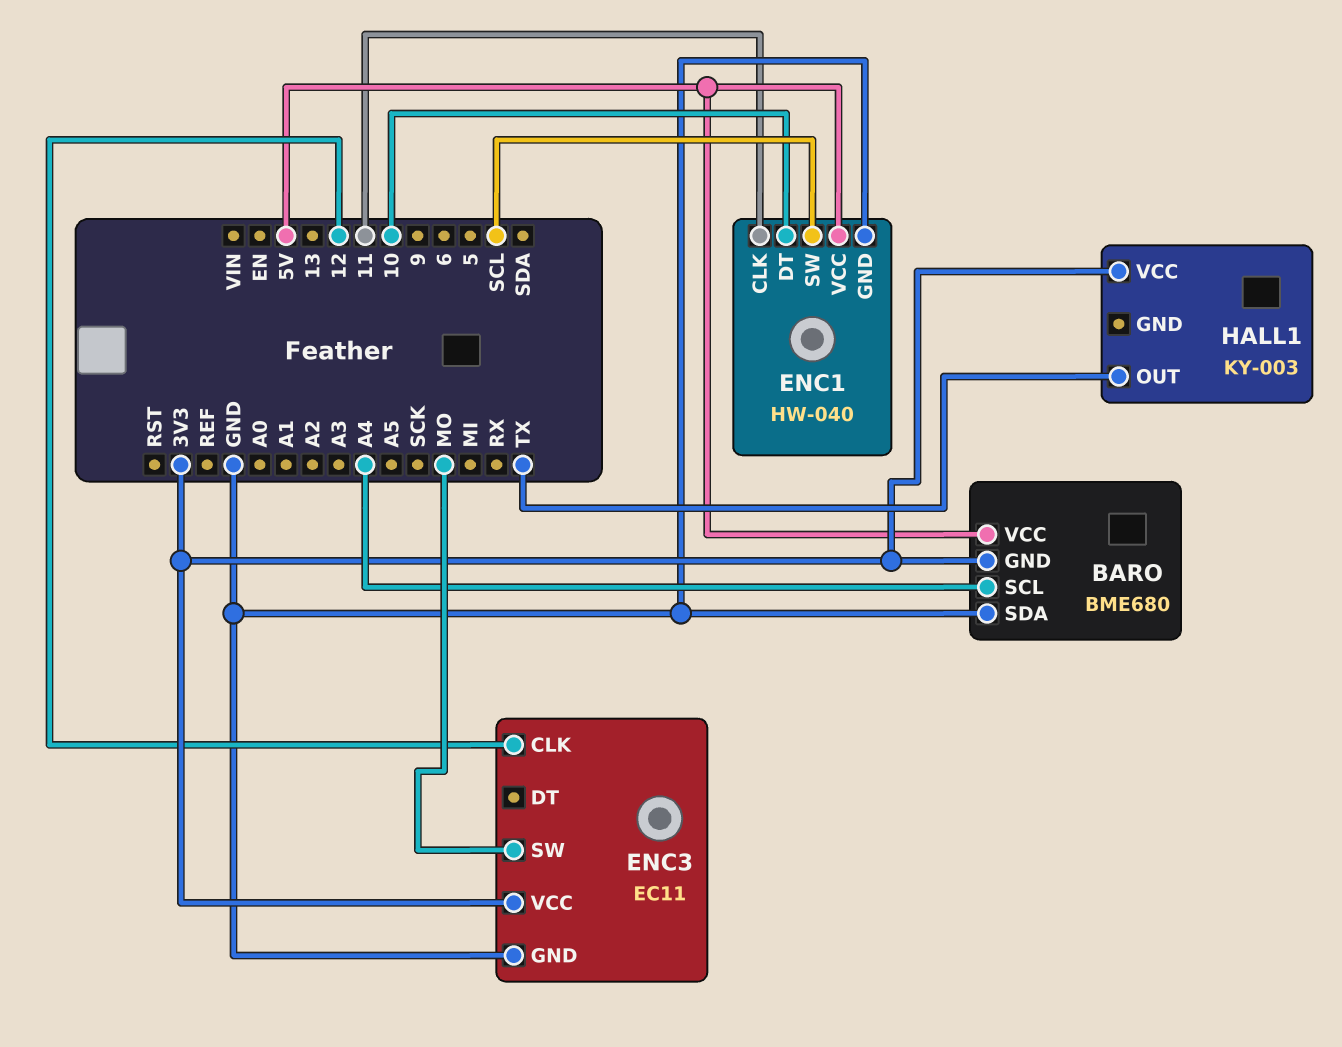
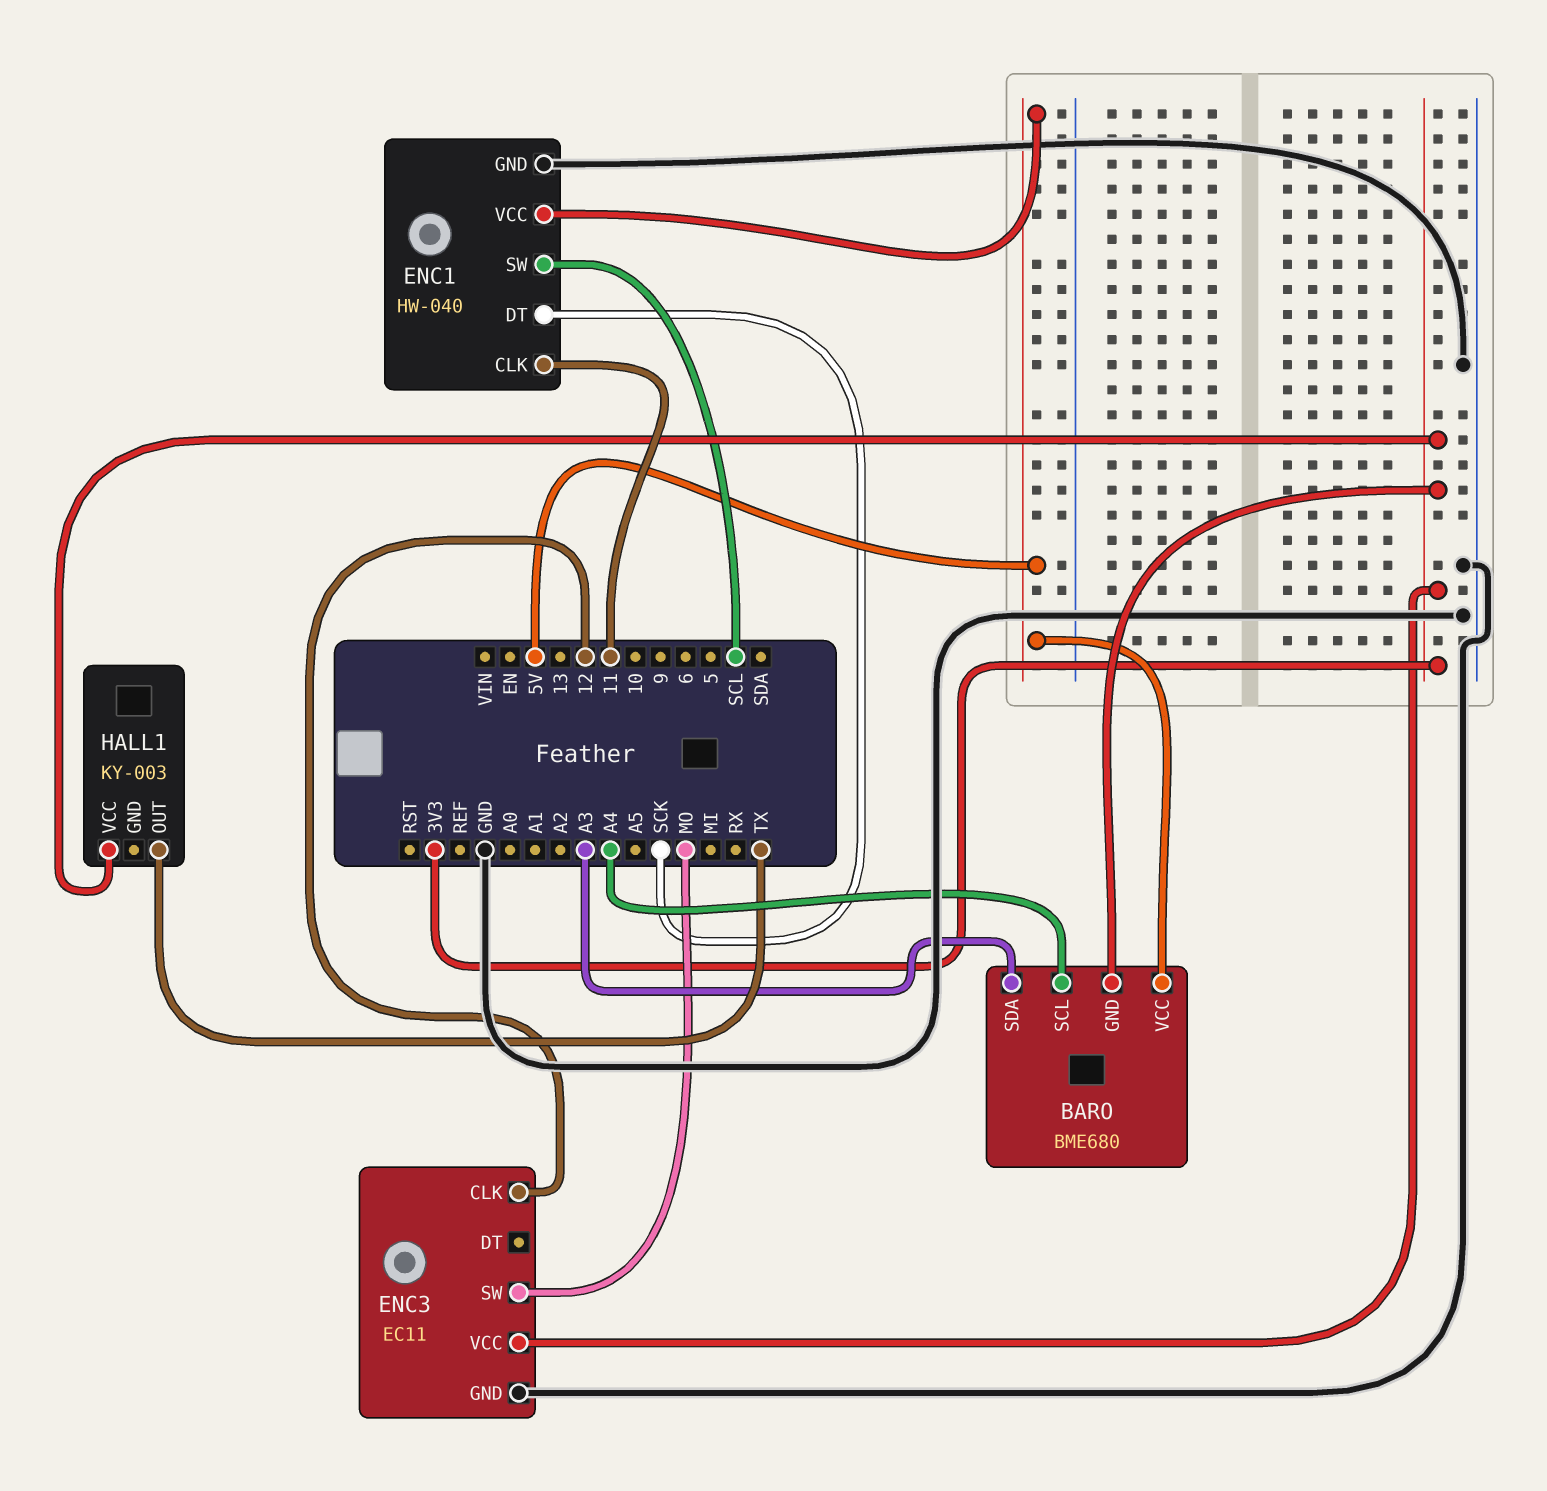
BARO pin SDA: GND -> A3
ENC1 pin DT: 10 -> SCK

